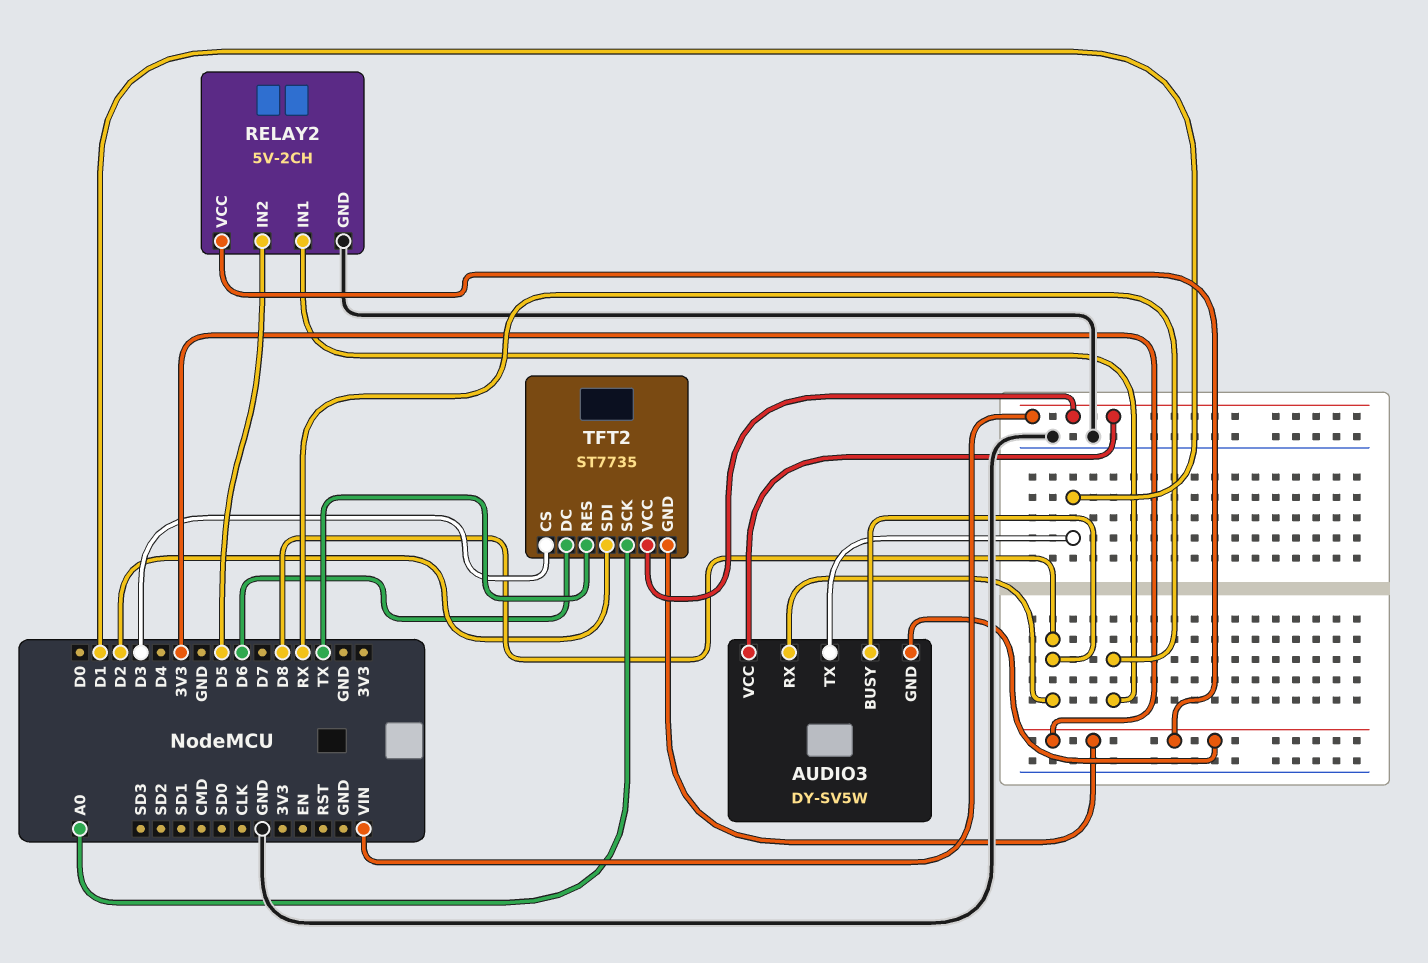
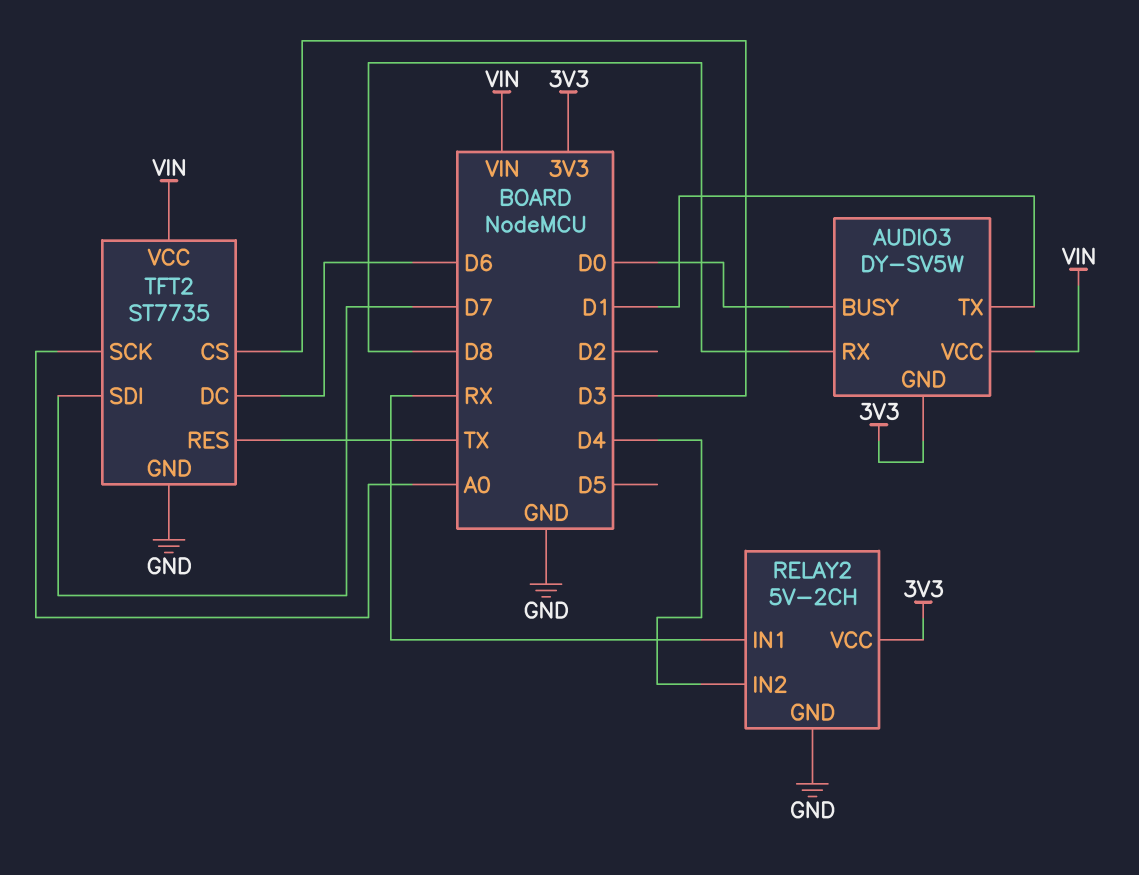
AUDIO3 pin BUSY: D8 -> D0
RELAY2 pin IN2: D5 -> D4
TFT2 pin GND: 3V3 -> GND
TFT2 pin SDI: D2 -> D7

